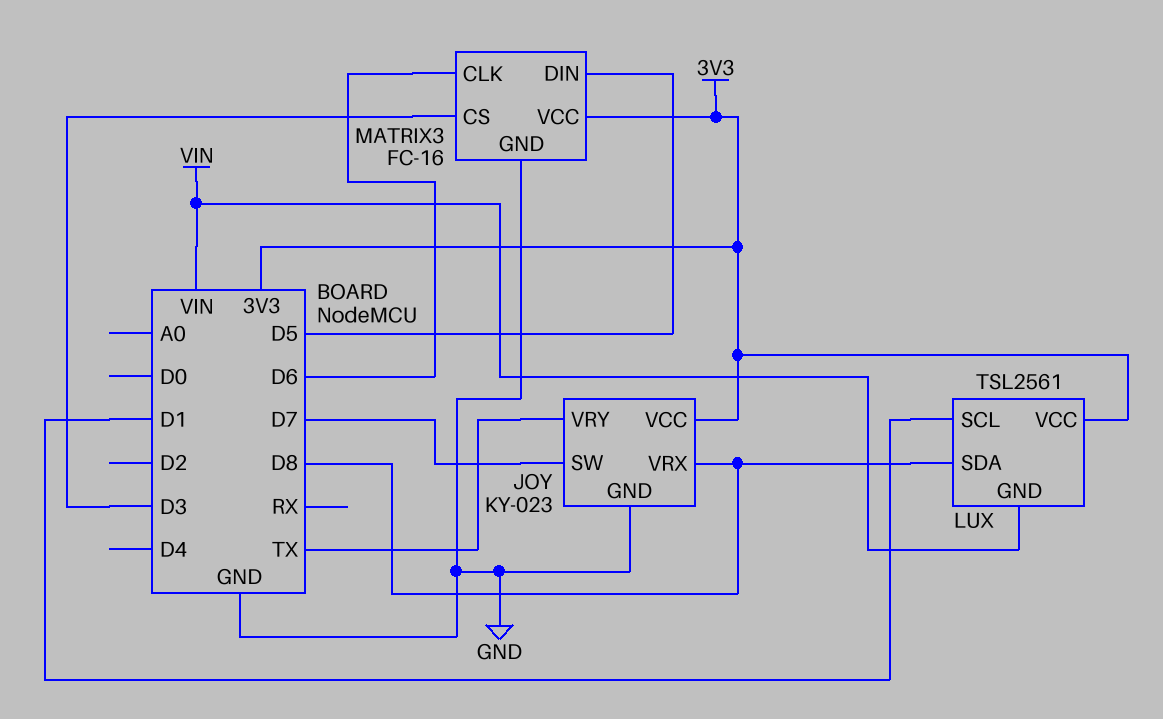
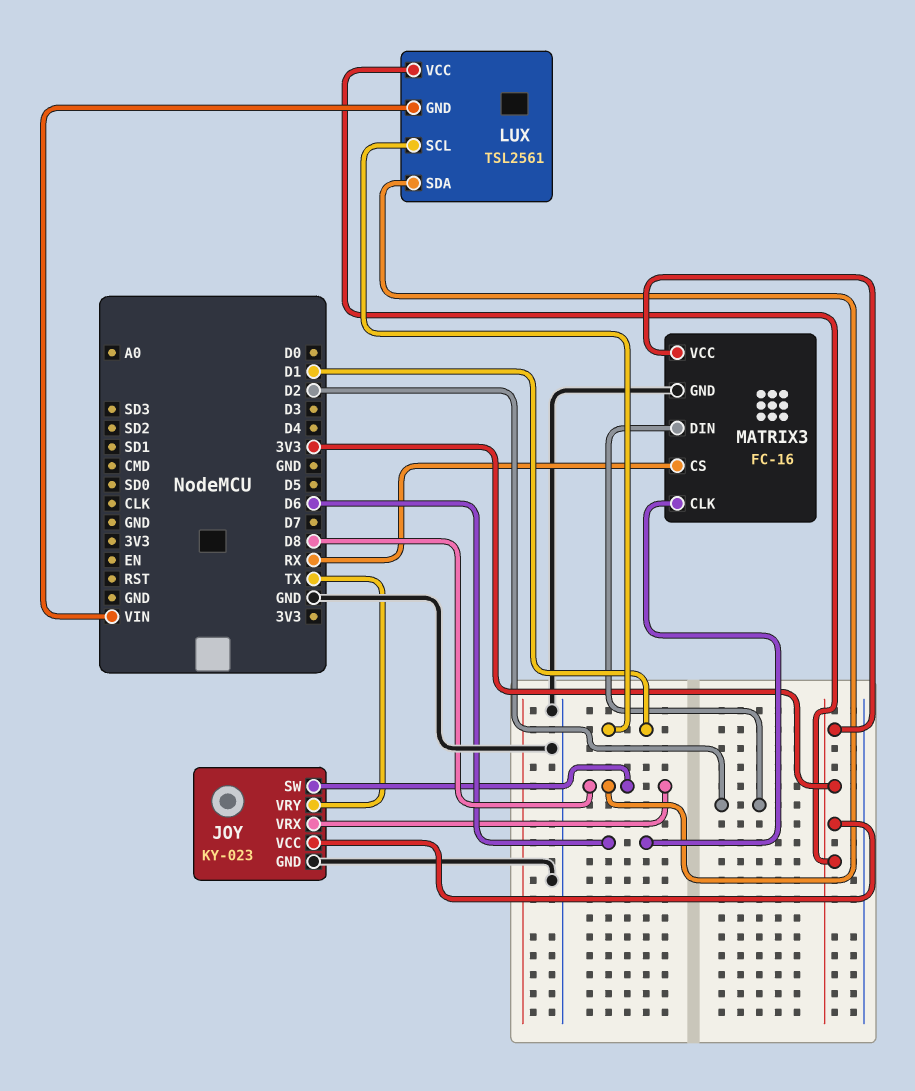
JOY pin SW: D7 -> D8
MATRIX3 pin CS: D3 -> RX
MATRIX3 pin DIN: D5 -> D2

